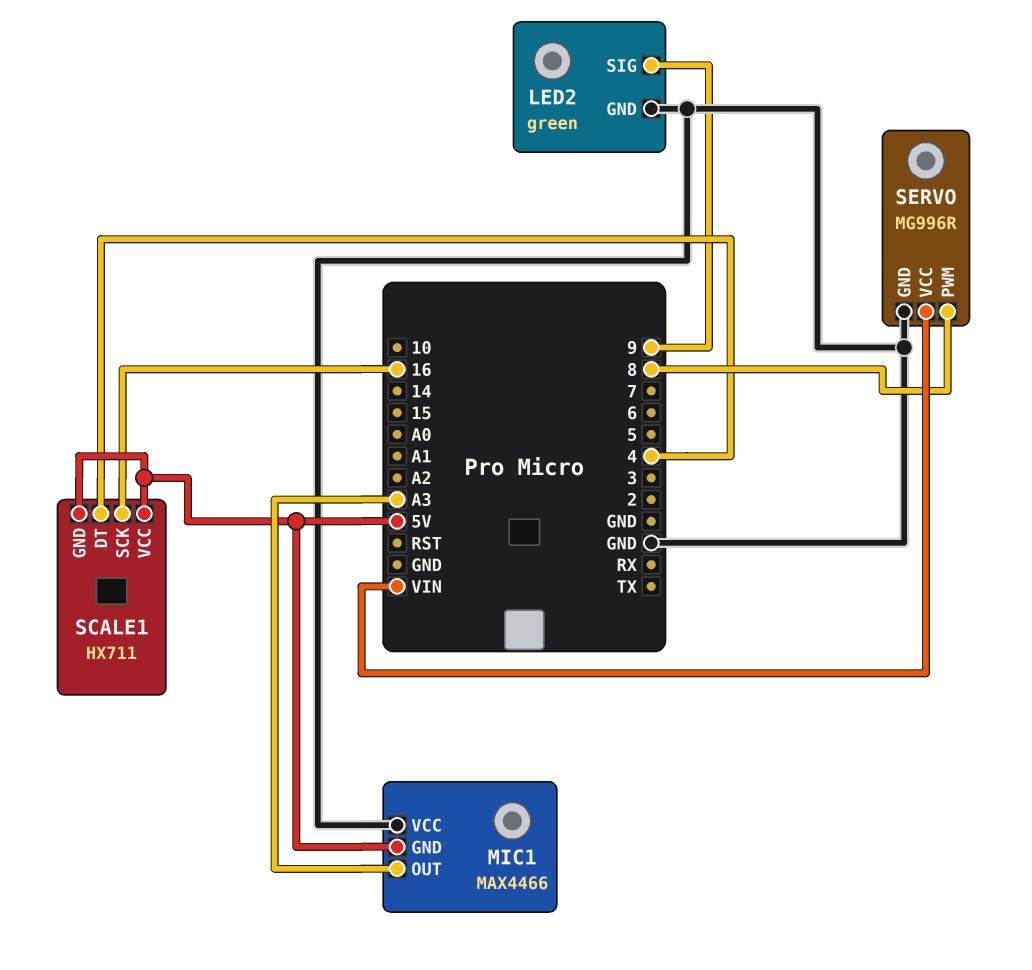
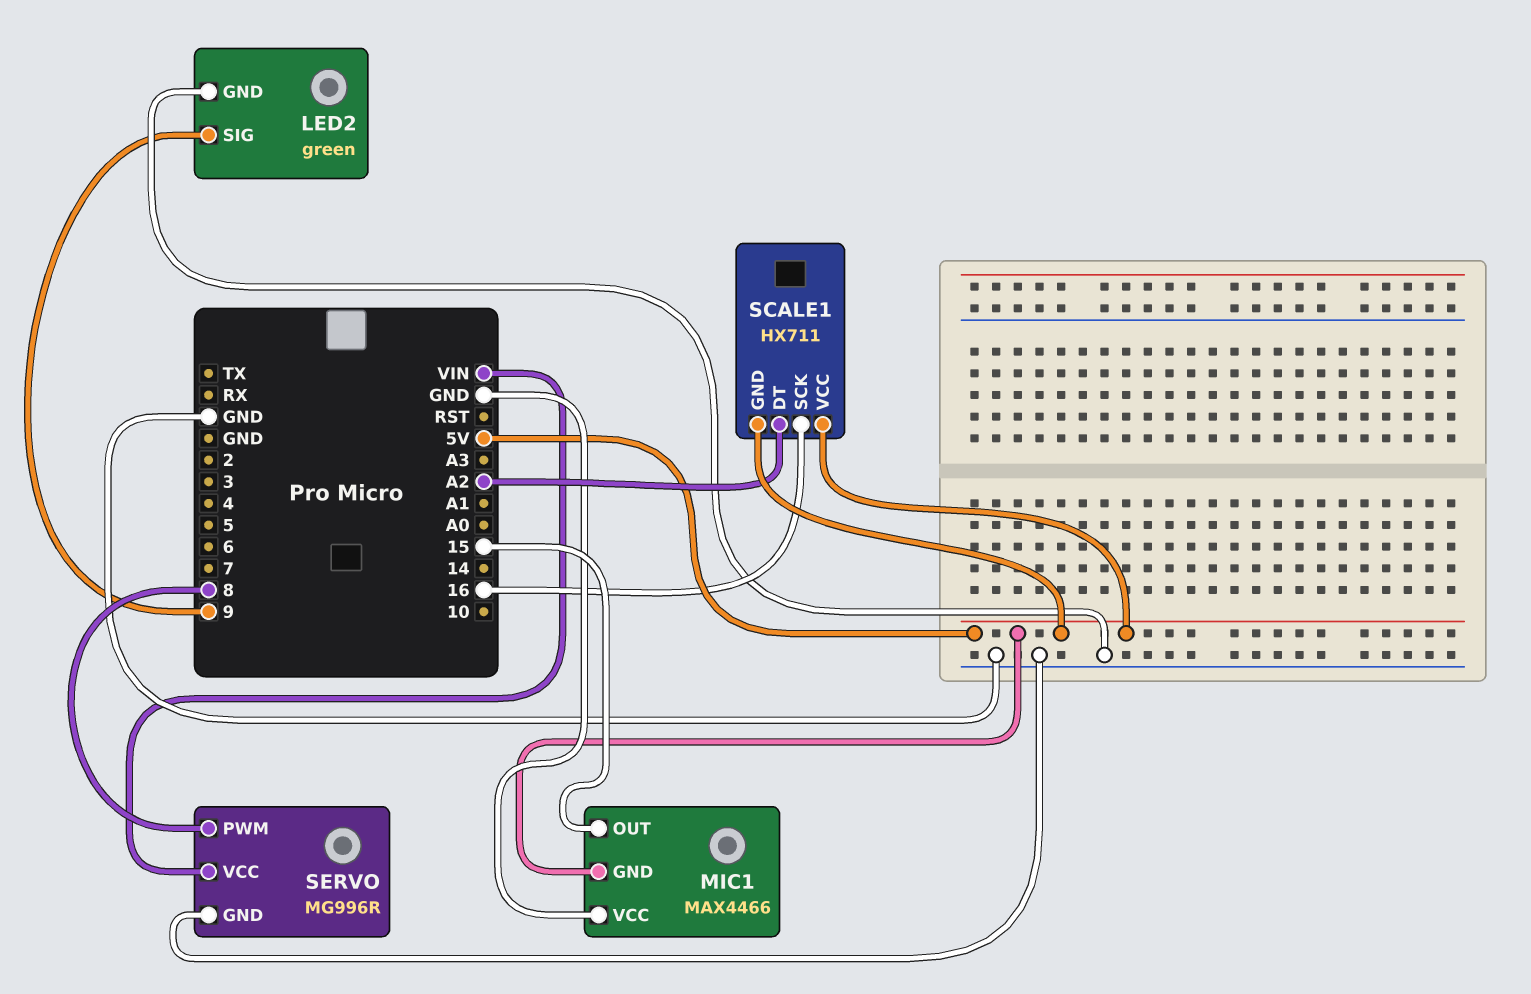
MIC1 pin OUT: A3 -> 15
SCALE1 pin DT: 4 -> A2

